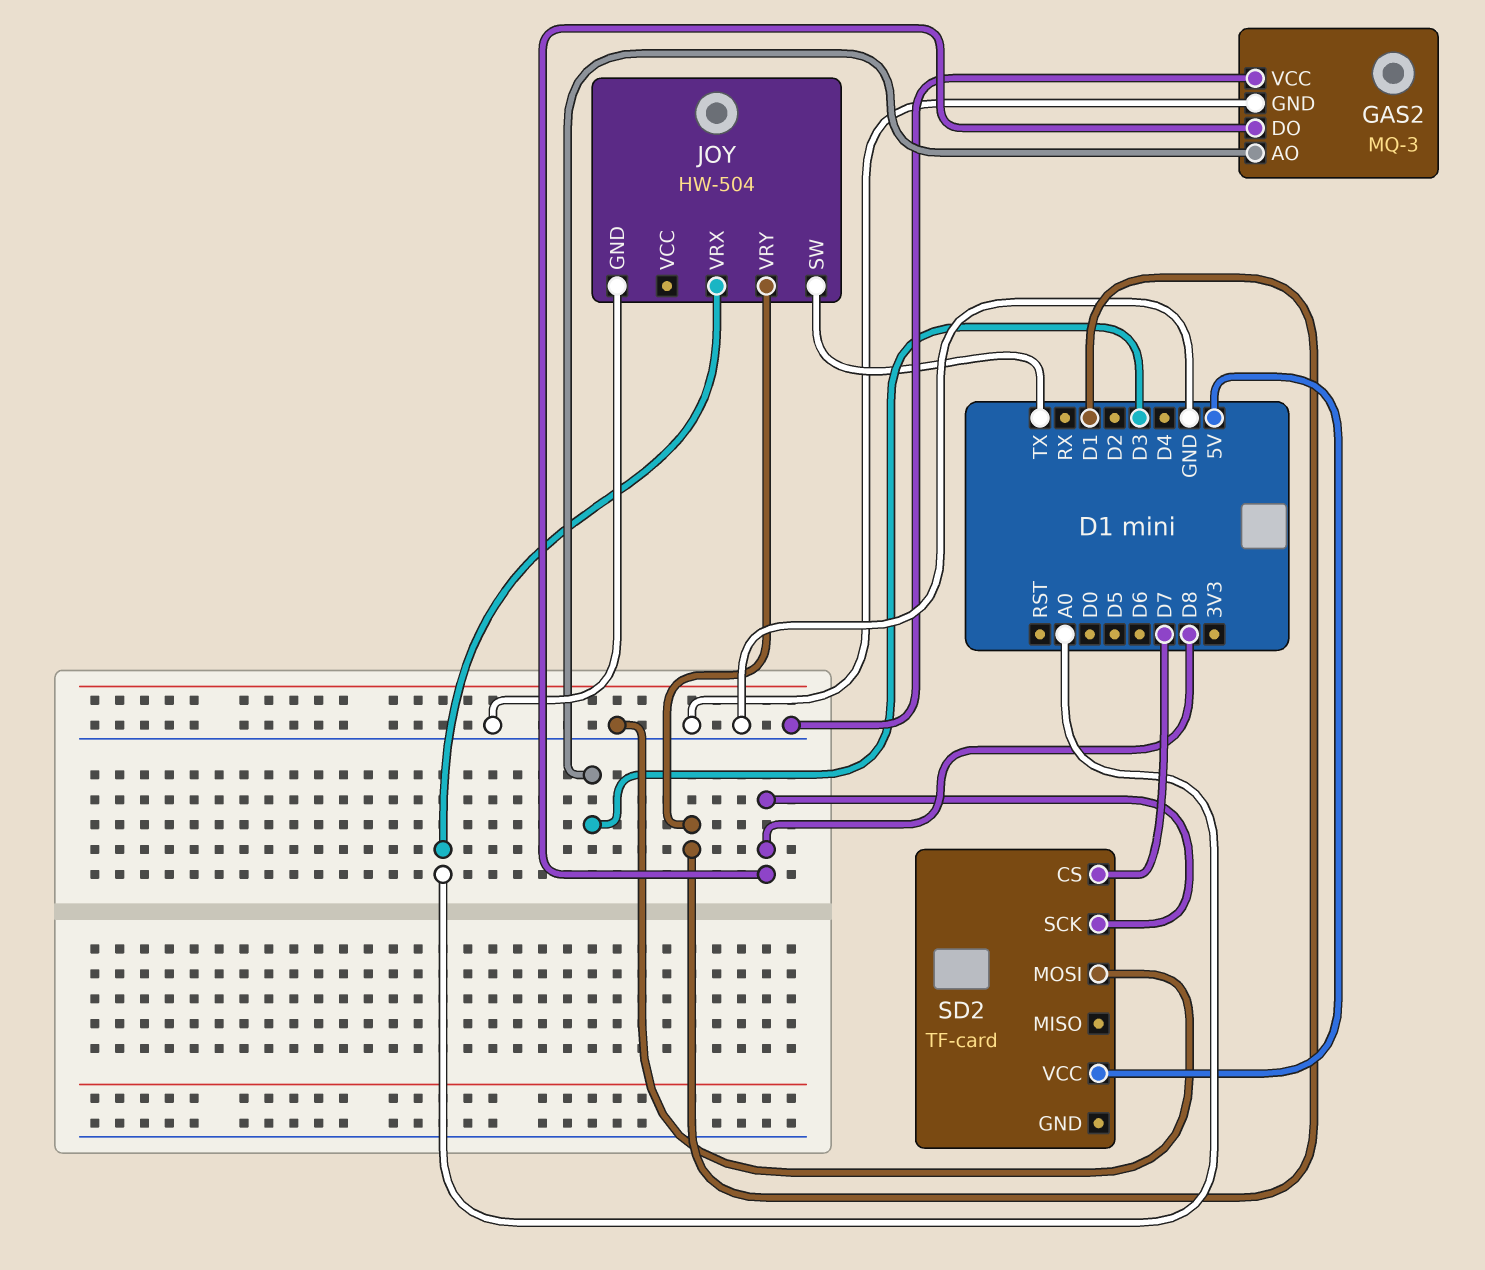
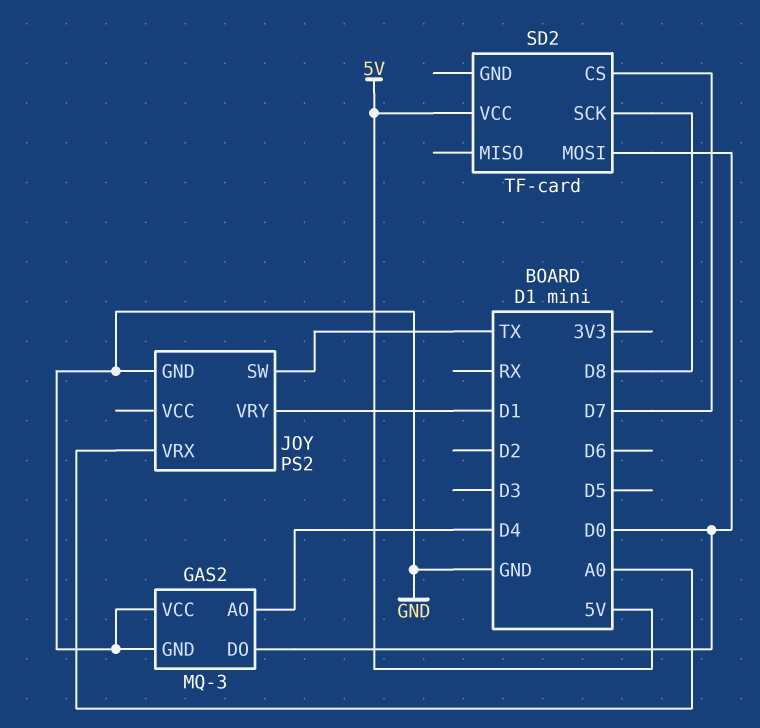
GAS2 pin AO: D3 -> D4
GAS2 pin DO: D8 -> D0
JOY: HW-504 -> PS2
SD2 pin MOSI: GND -> D0

